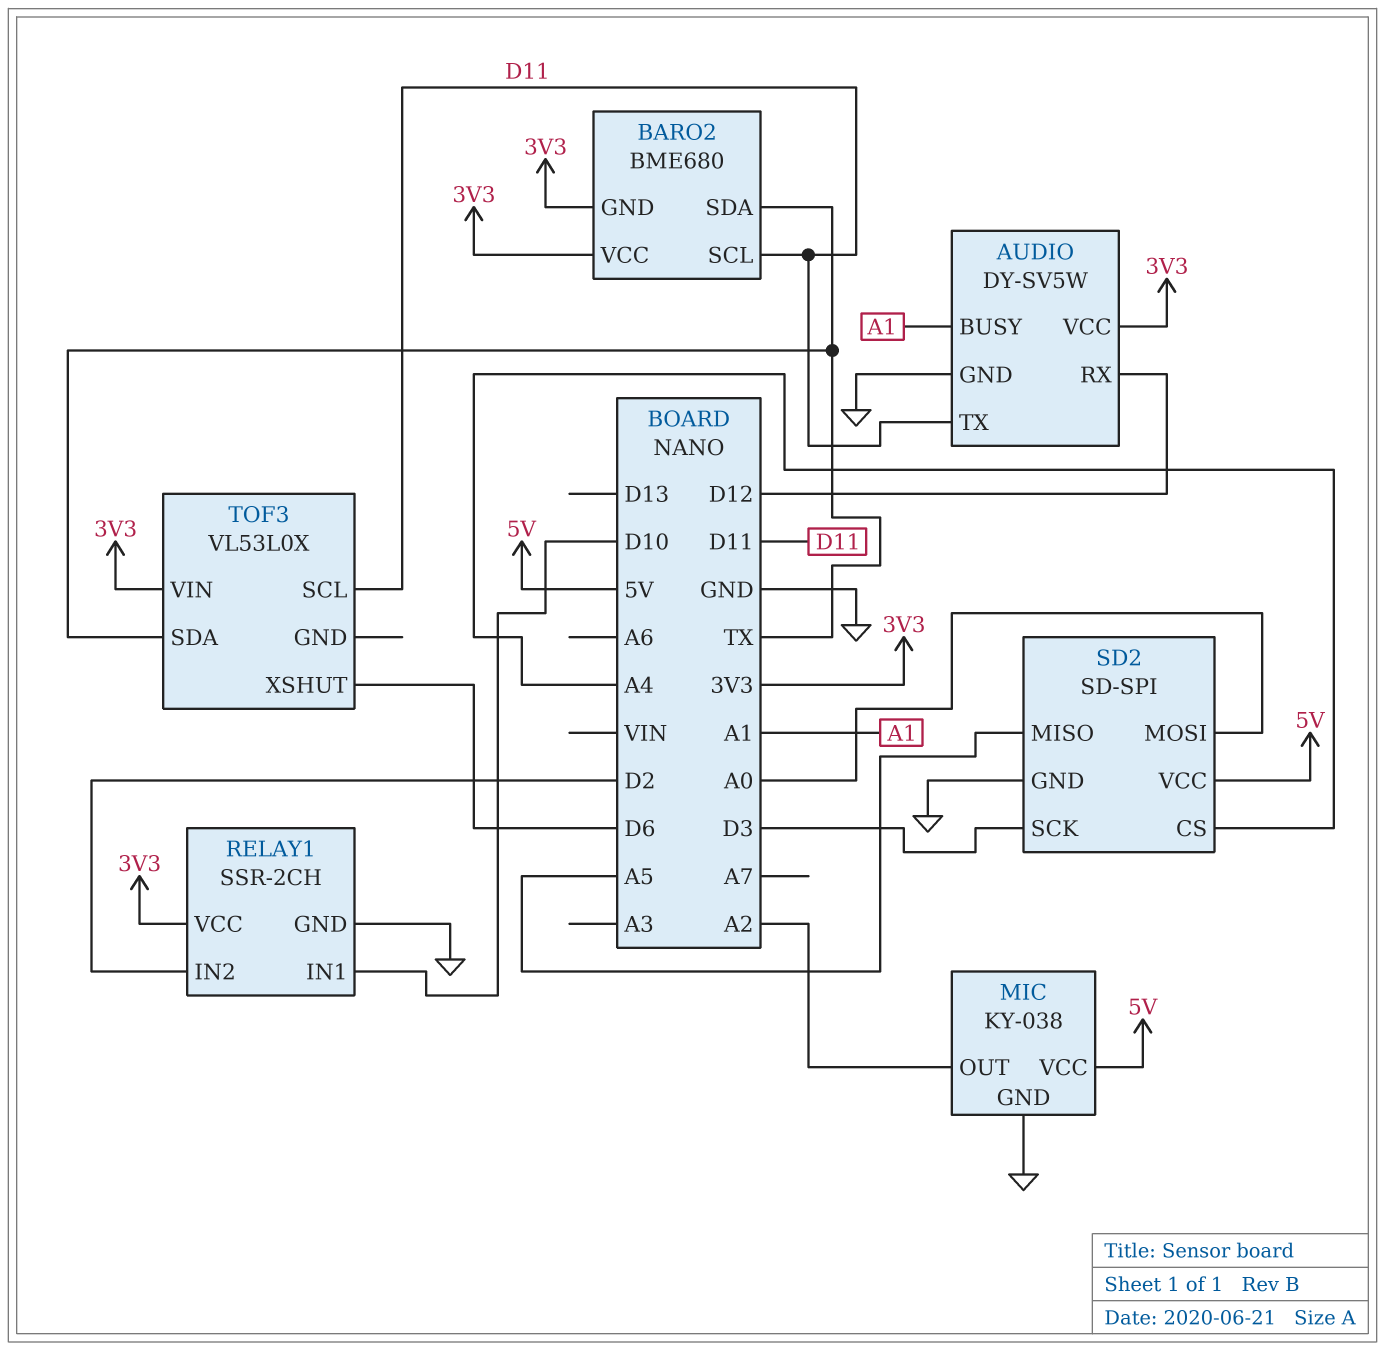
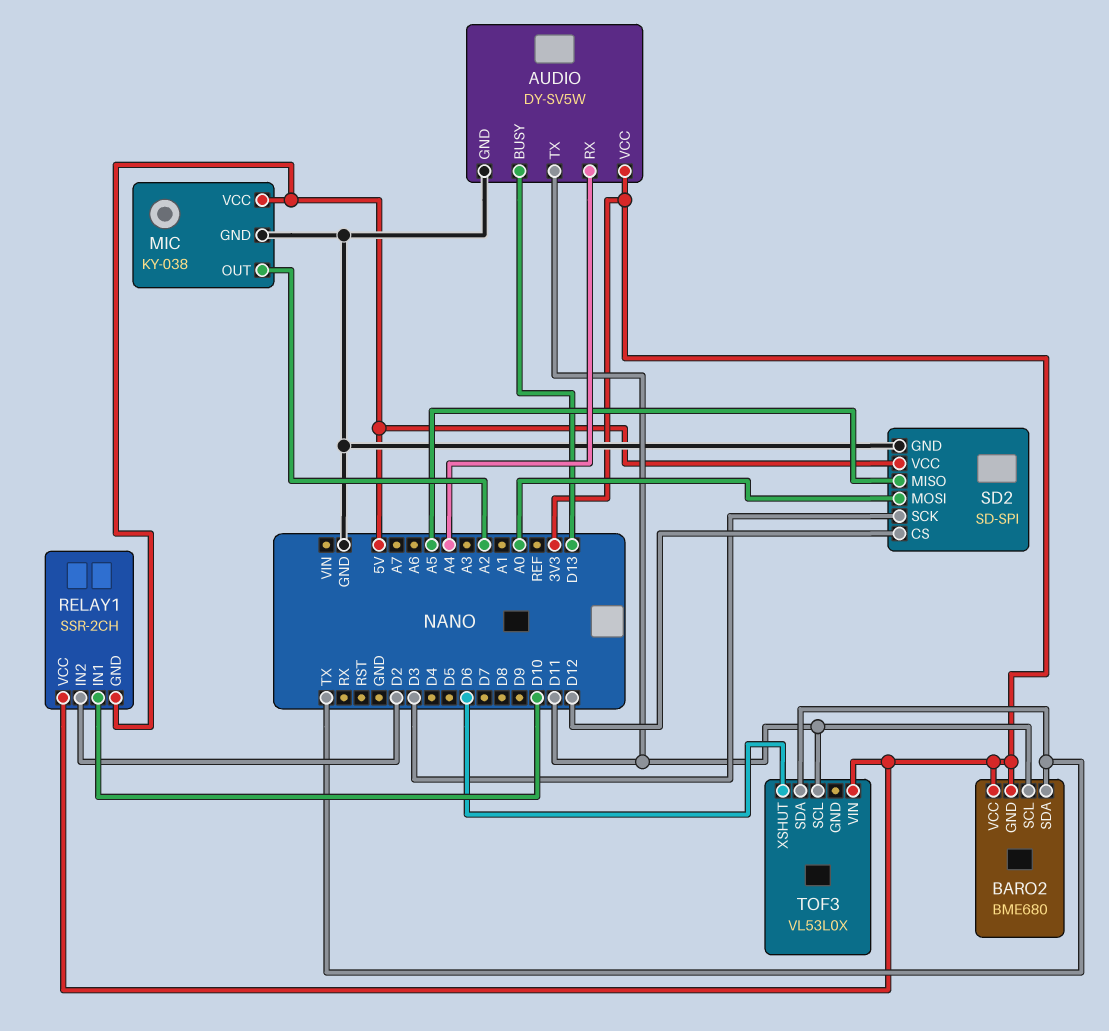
AUDIO pin BUSY: A1 -> D13
AUDIO pin RX: D12 -> A4
RELAY1 pin GND: GND -> 5V
SD2 pin CS: A4 -> D12

